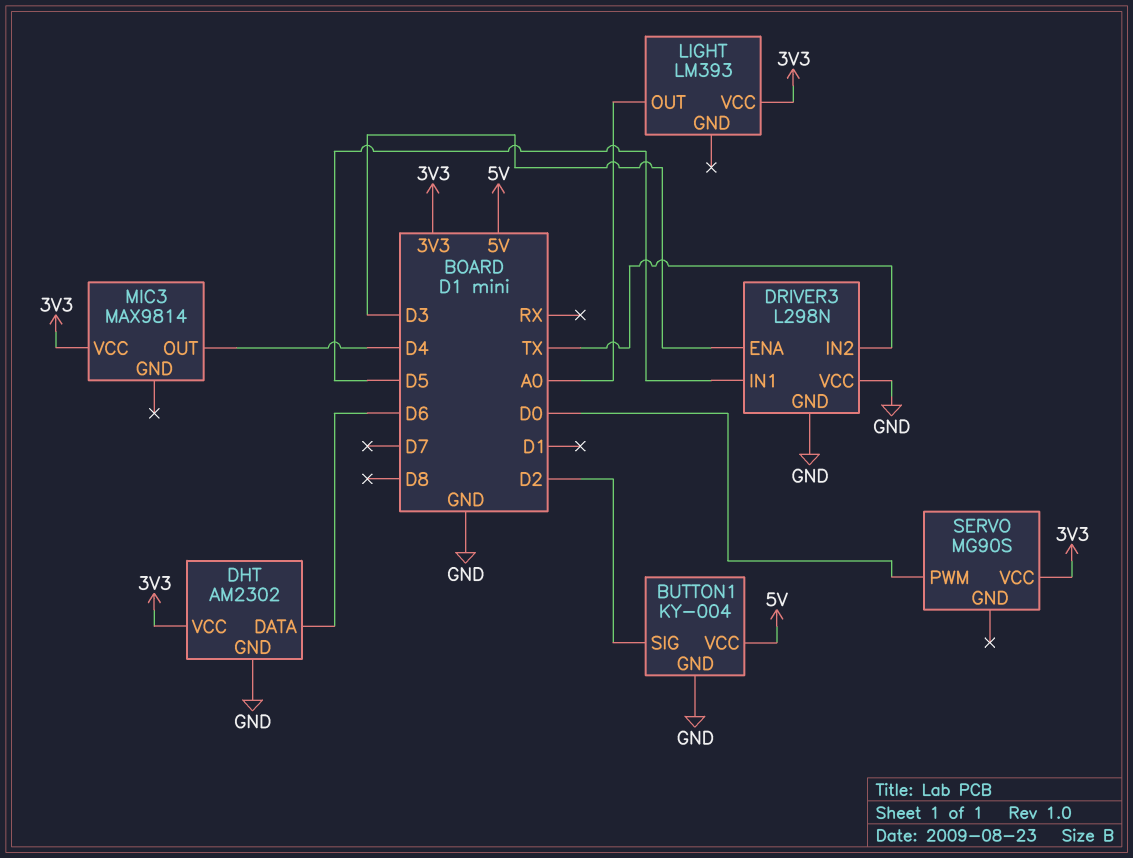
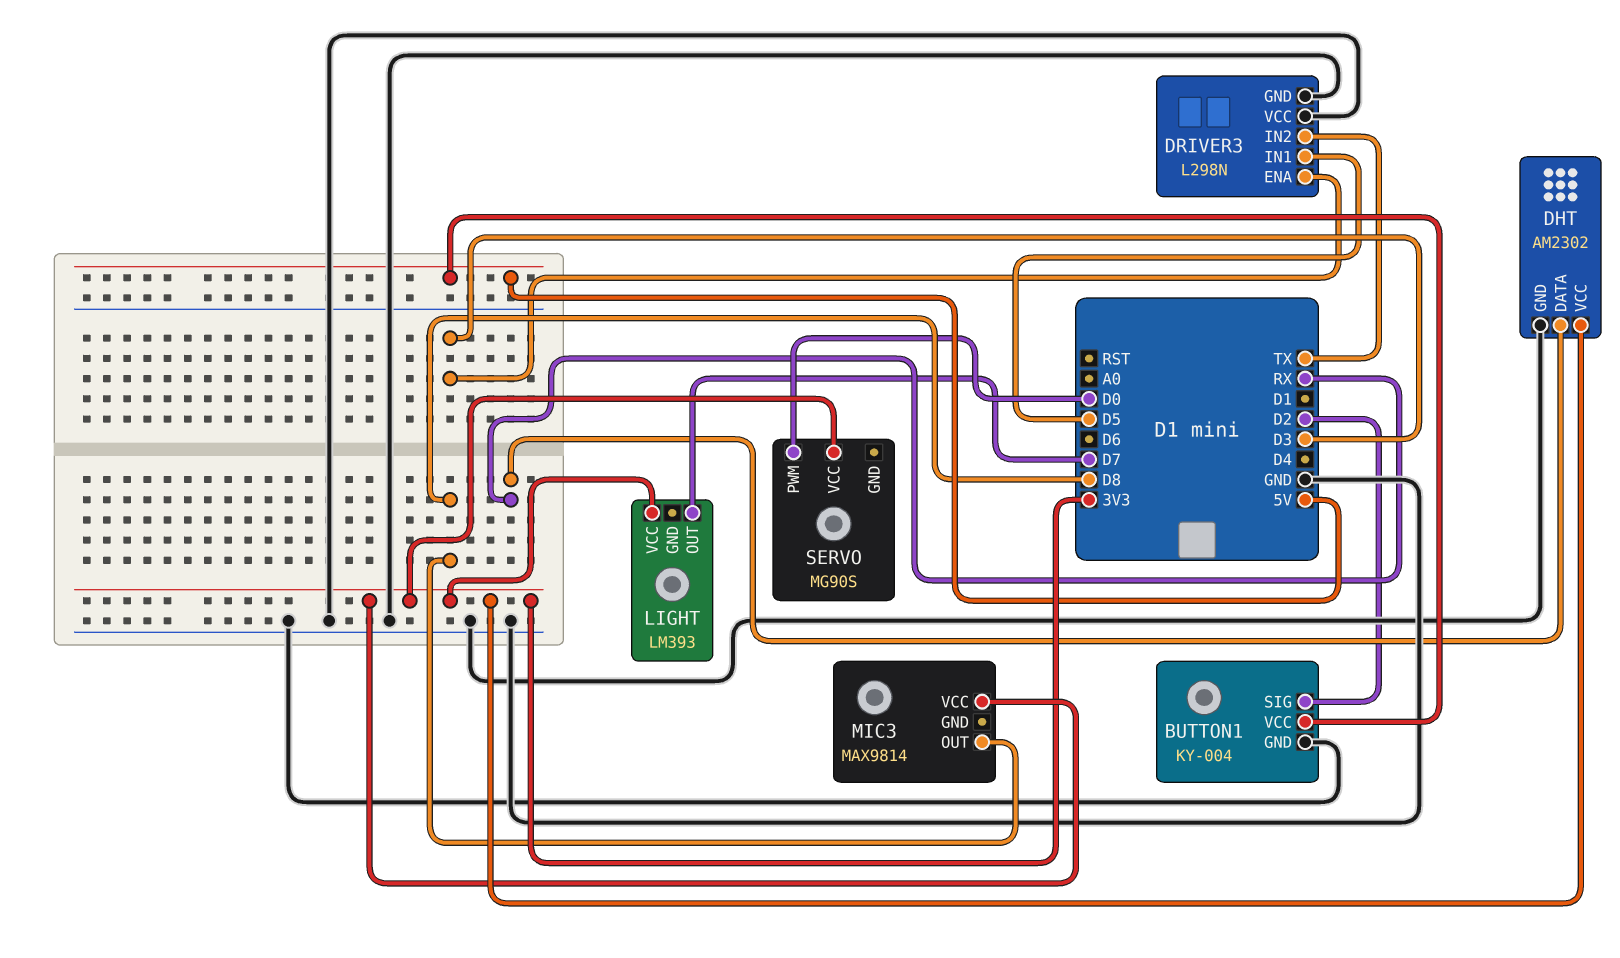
DHT pin DATA: D6 -> RX
LIGHT pin OUT: A0 -> D7
MIC3 pin OUT: D4 -> D8

